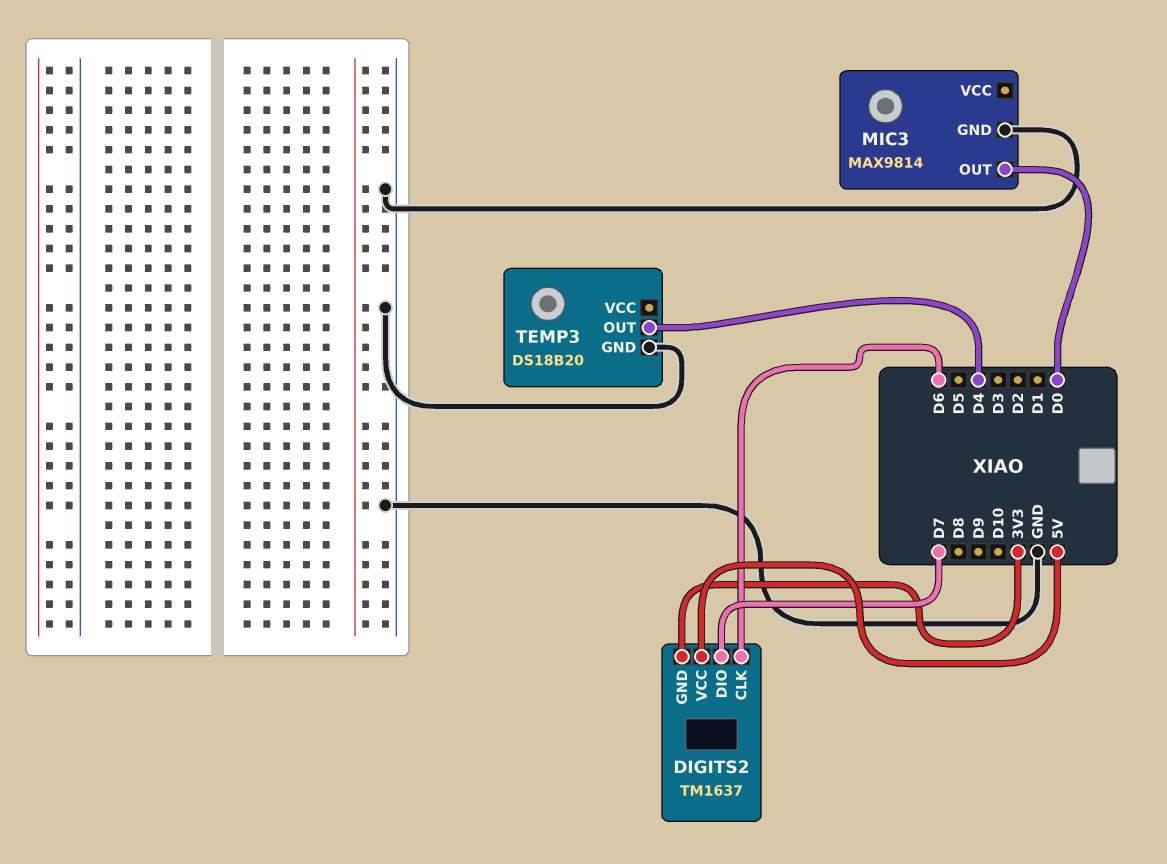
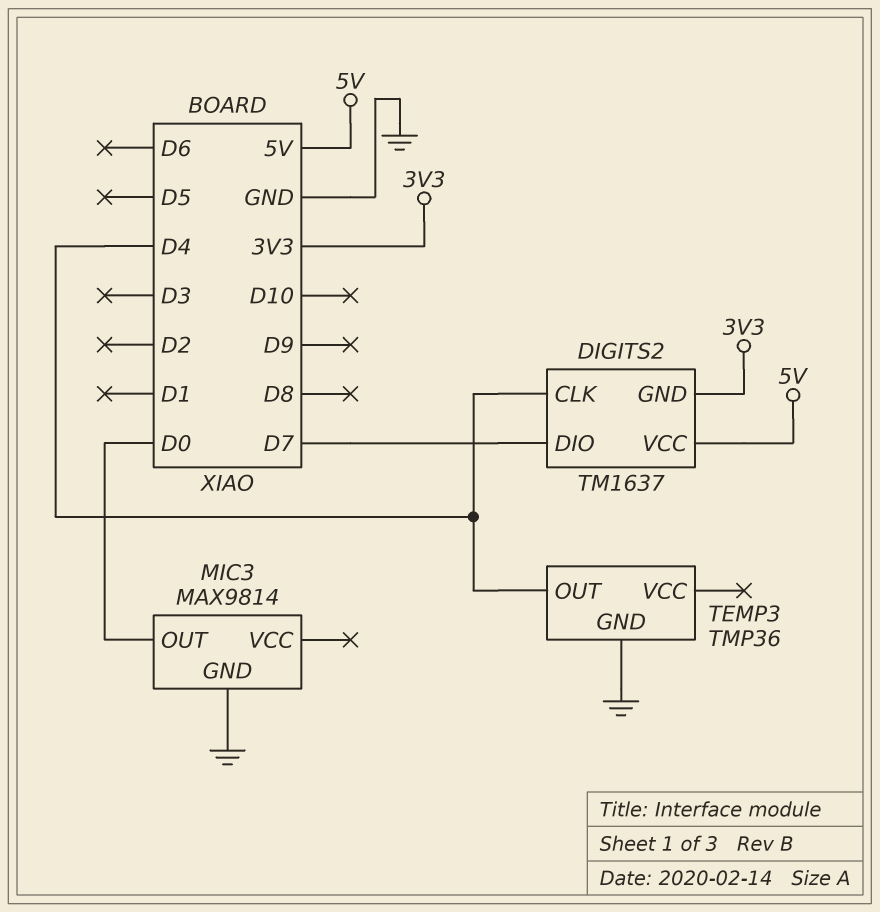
DIGITS2 pin CLK: D6 -> D4
TEMP3: DS18B20 -> TMP36

